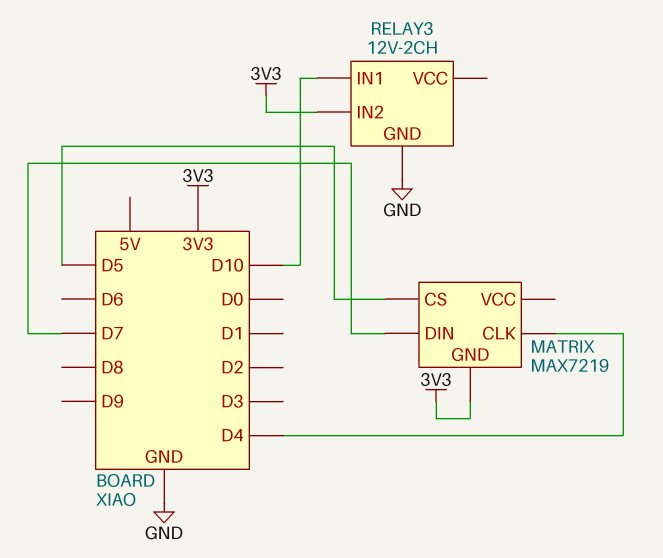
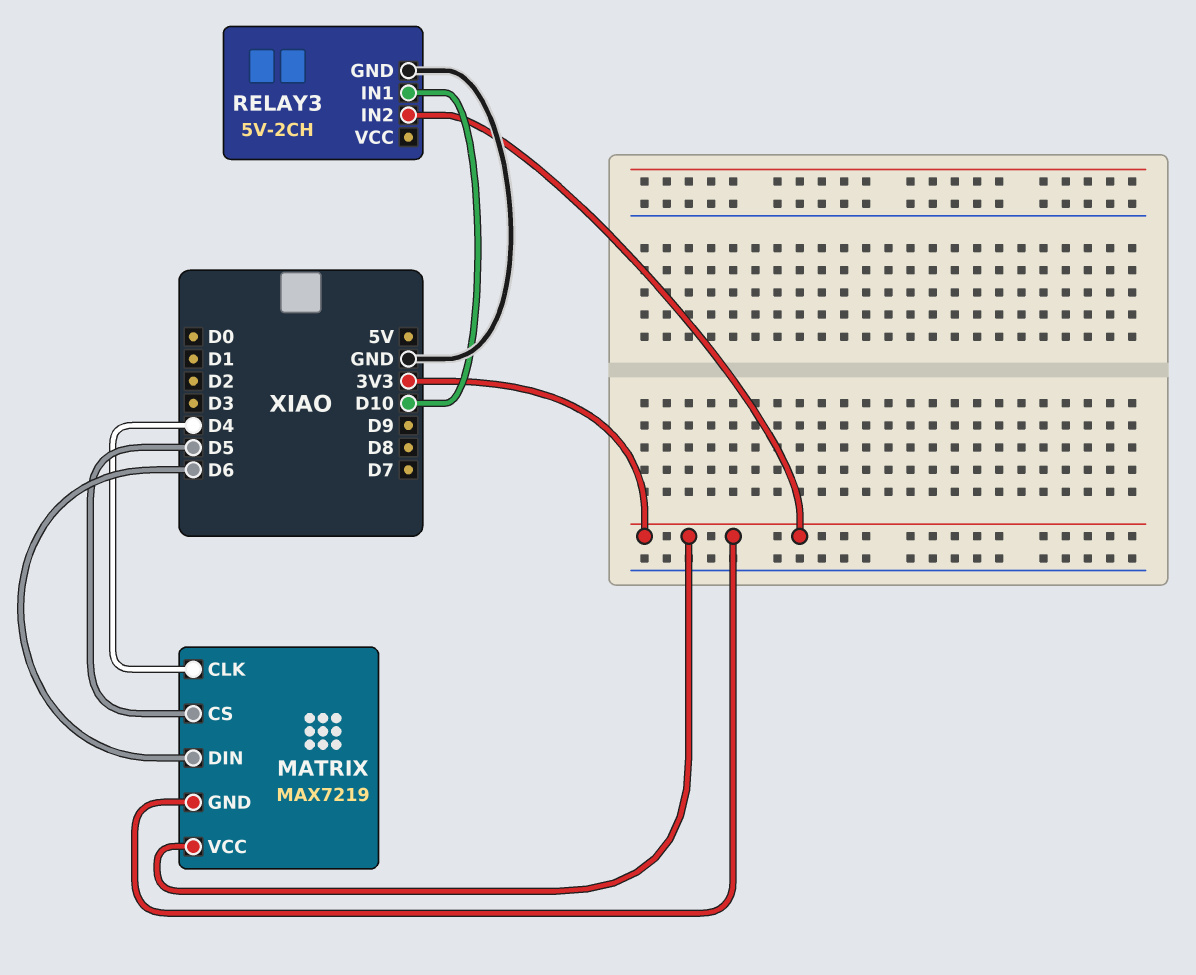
MATRIX pin DIN: D7 -> D6
MATRIX pin VCC: none -> 3V3
RELAY3: 12V-2CH -> 5V-2CH

